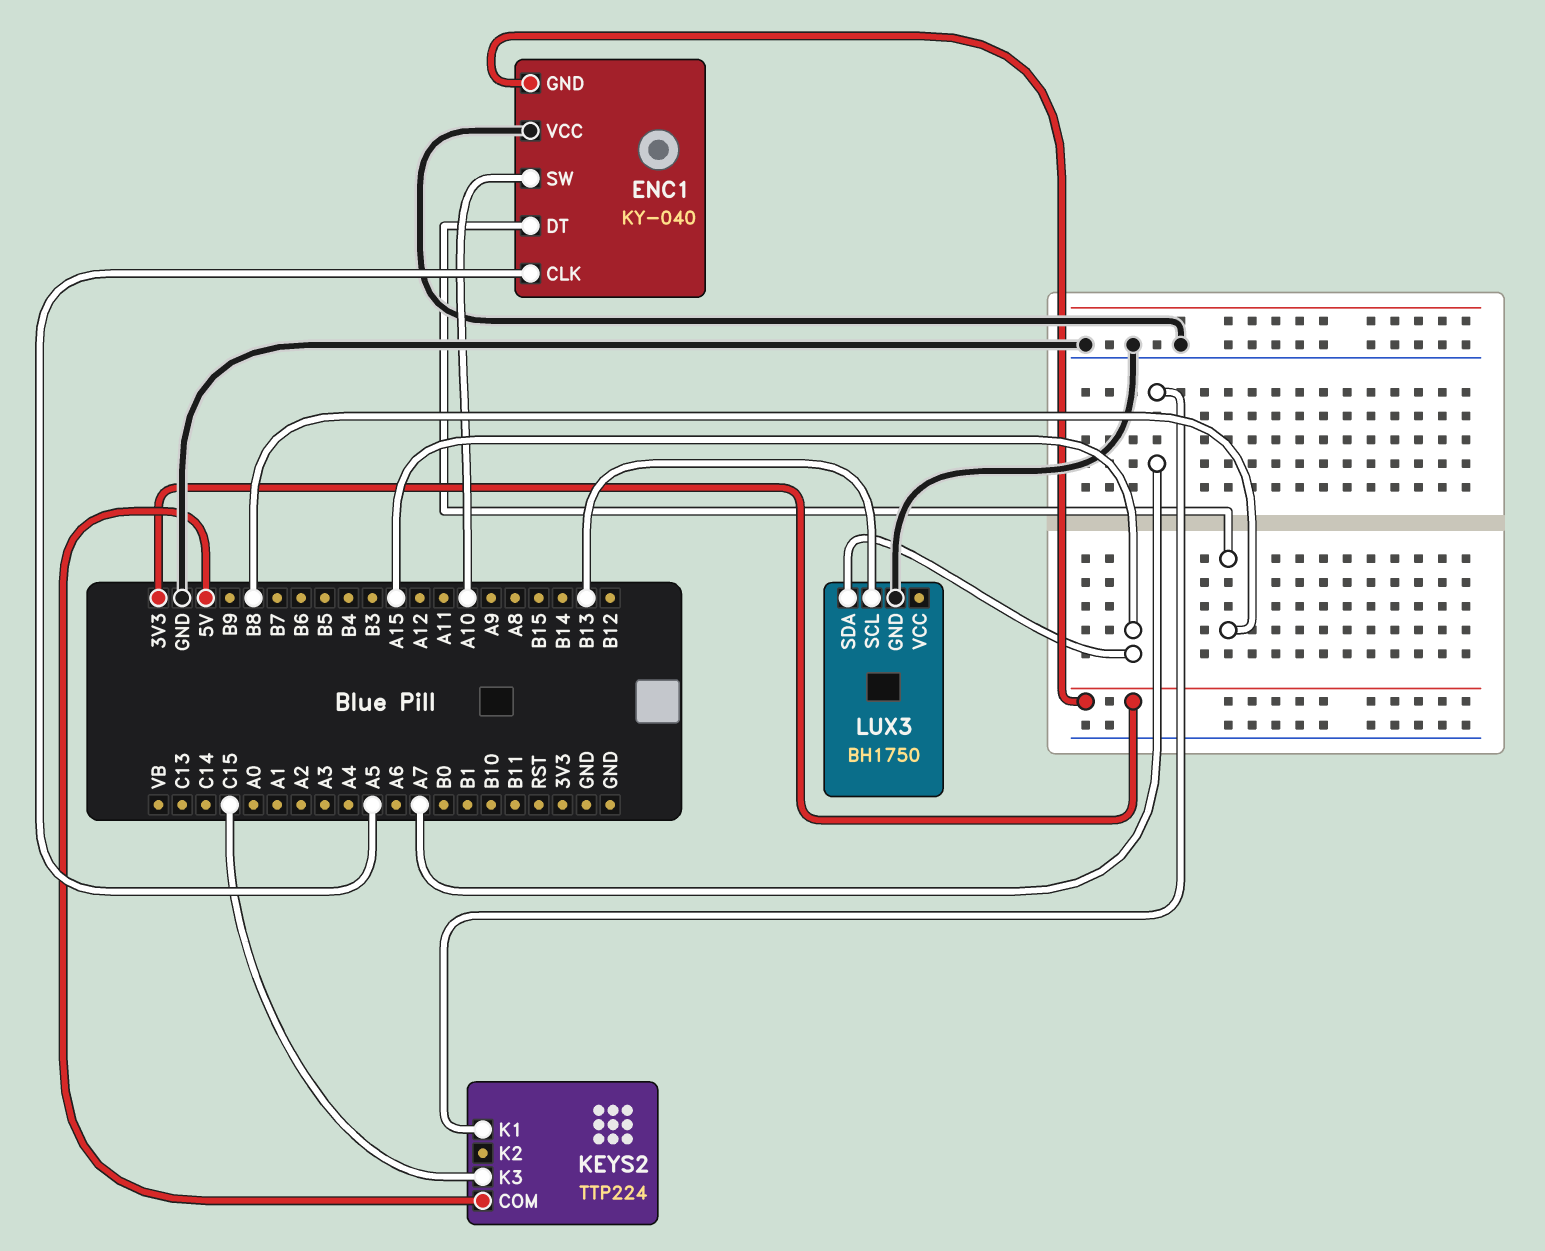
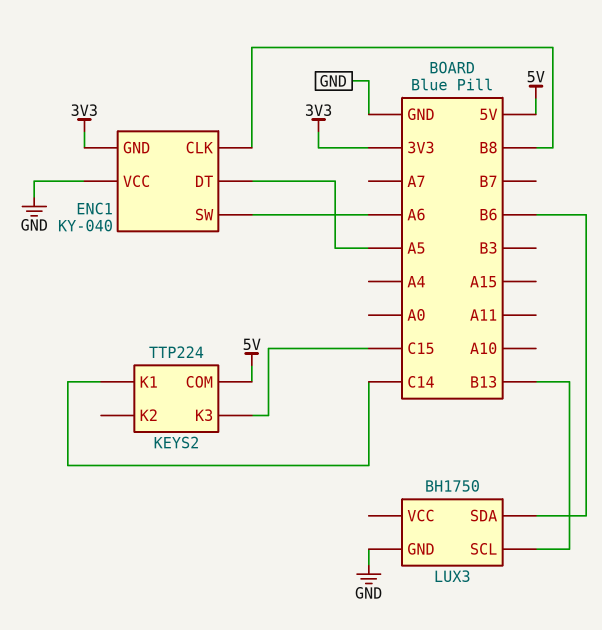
ENC1 pin CLK: A5 -> B8
ENC1 pin DT: B8 -> A5
ENC1 pin SW: A10 -> A6
KEYS2 pin K1: A7 -> C14
LUX3 pin SDA: A15 -> B6

